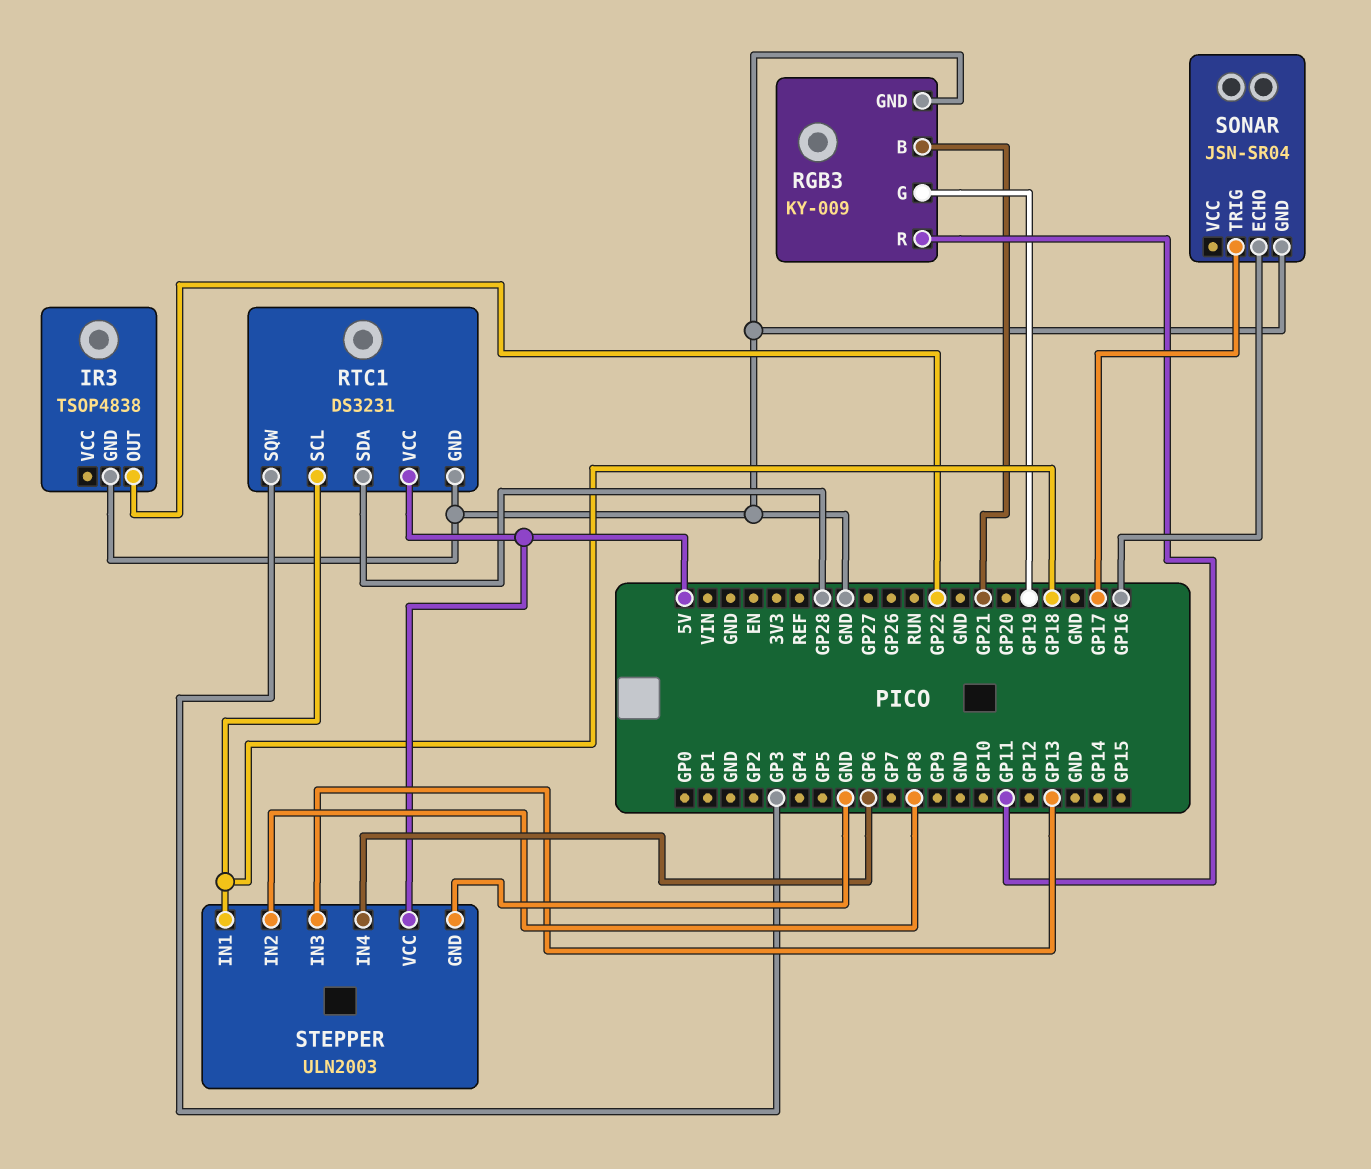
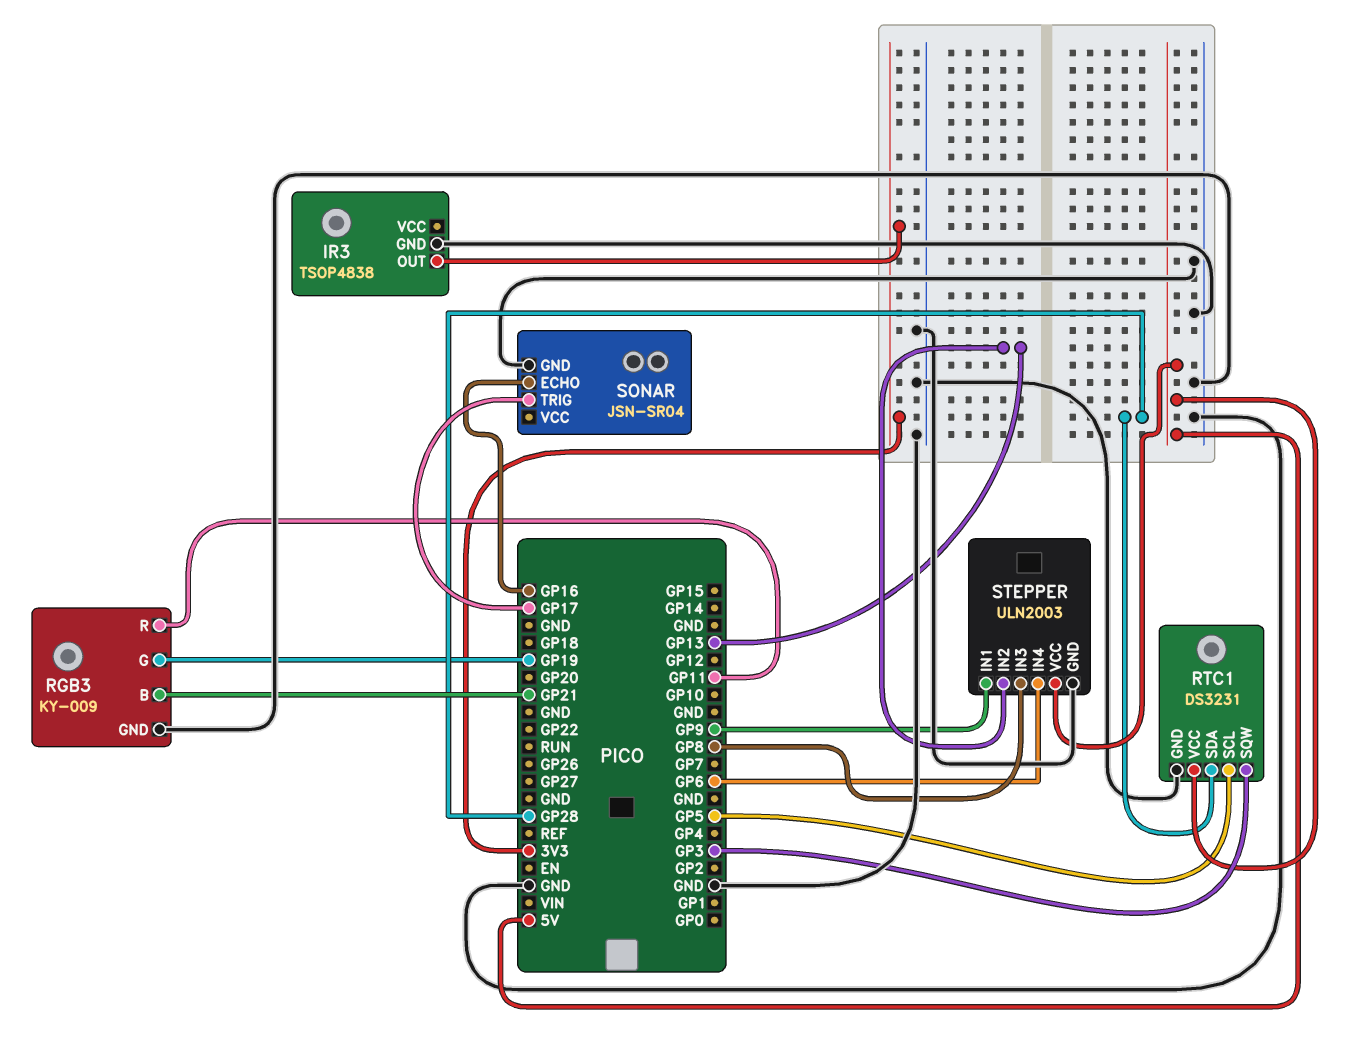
IR3 pin OUT: GP22 -> 3V3
RTC1 pin SCL: GP18 -> GP5
STEPPER pin IN1: GP18 -> GP9
STEPPER pin IN2: GP8 -> GP13
STEPPER pin IN3: GP13 -> GP8

